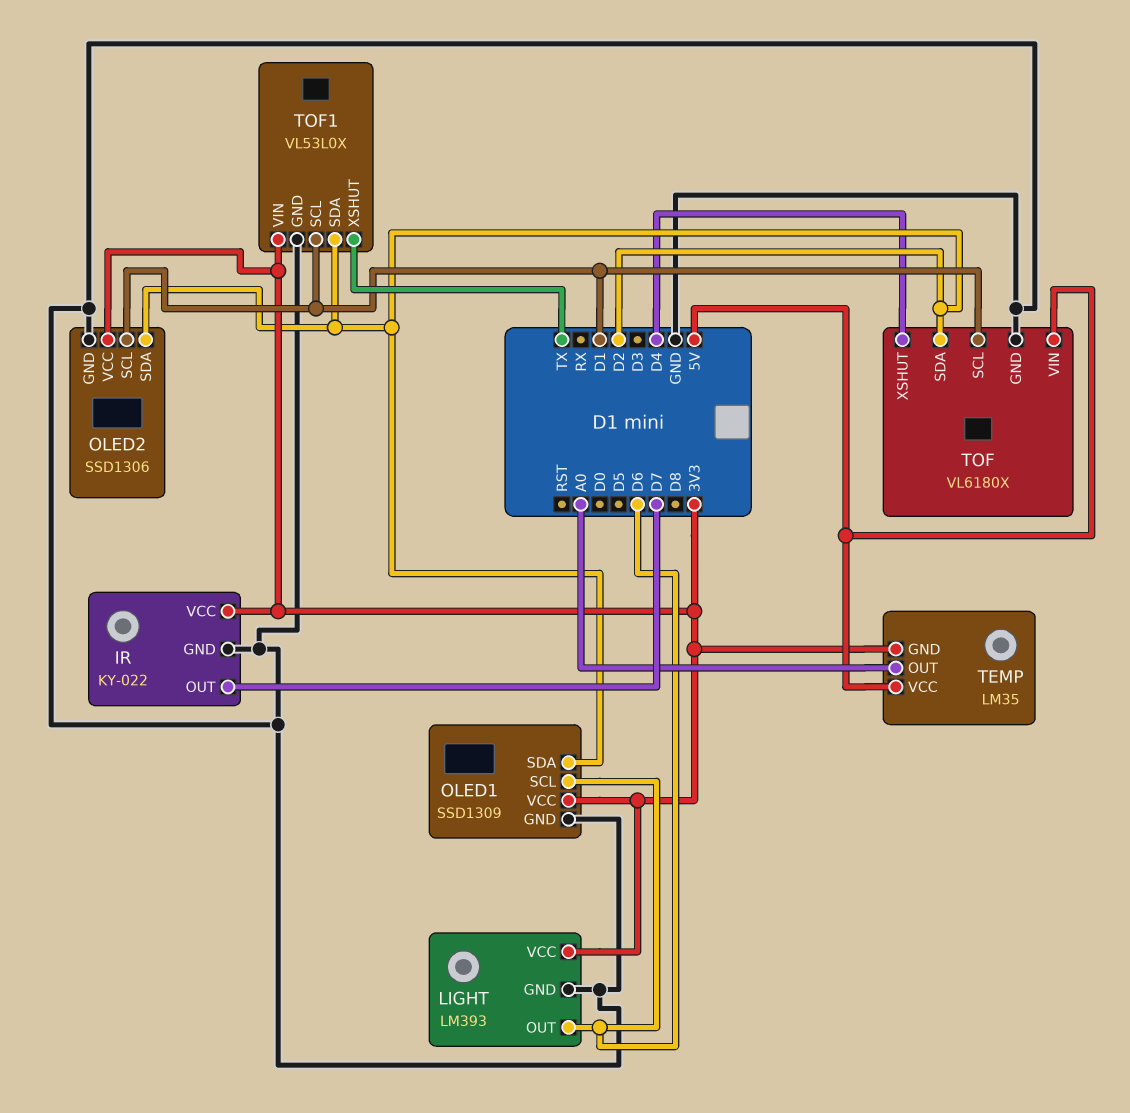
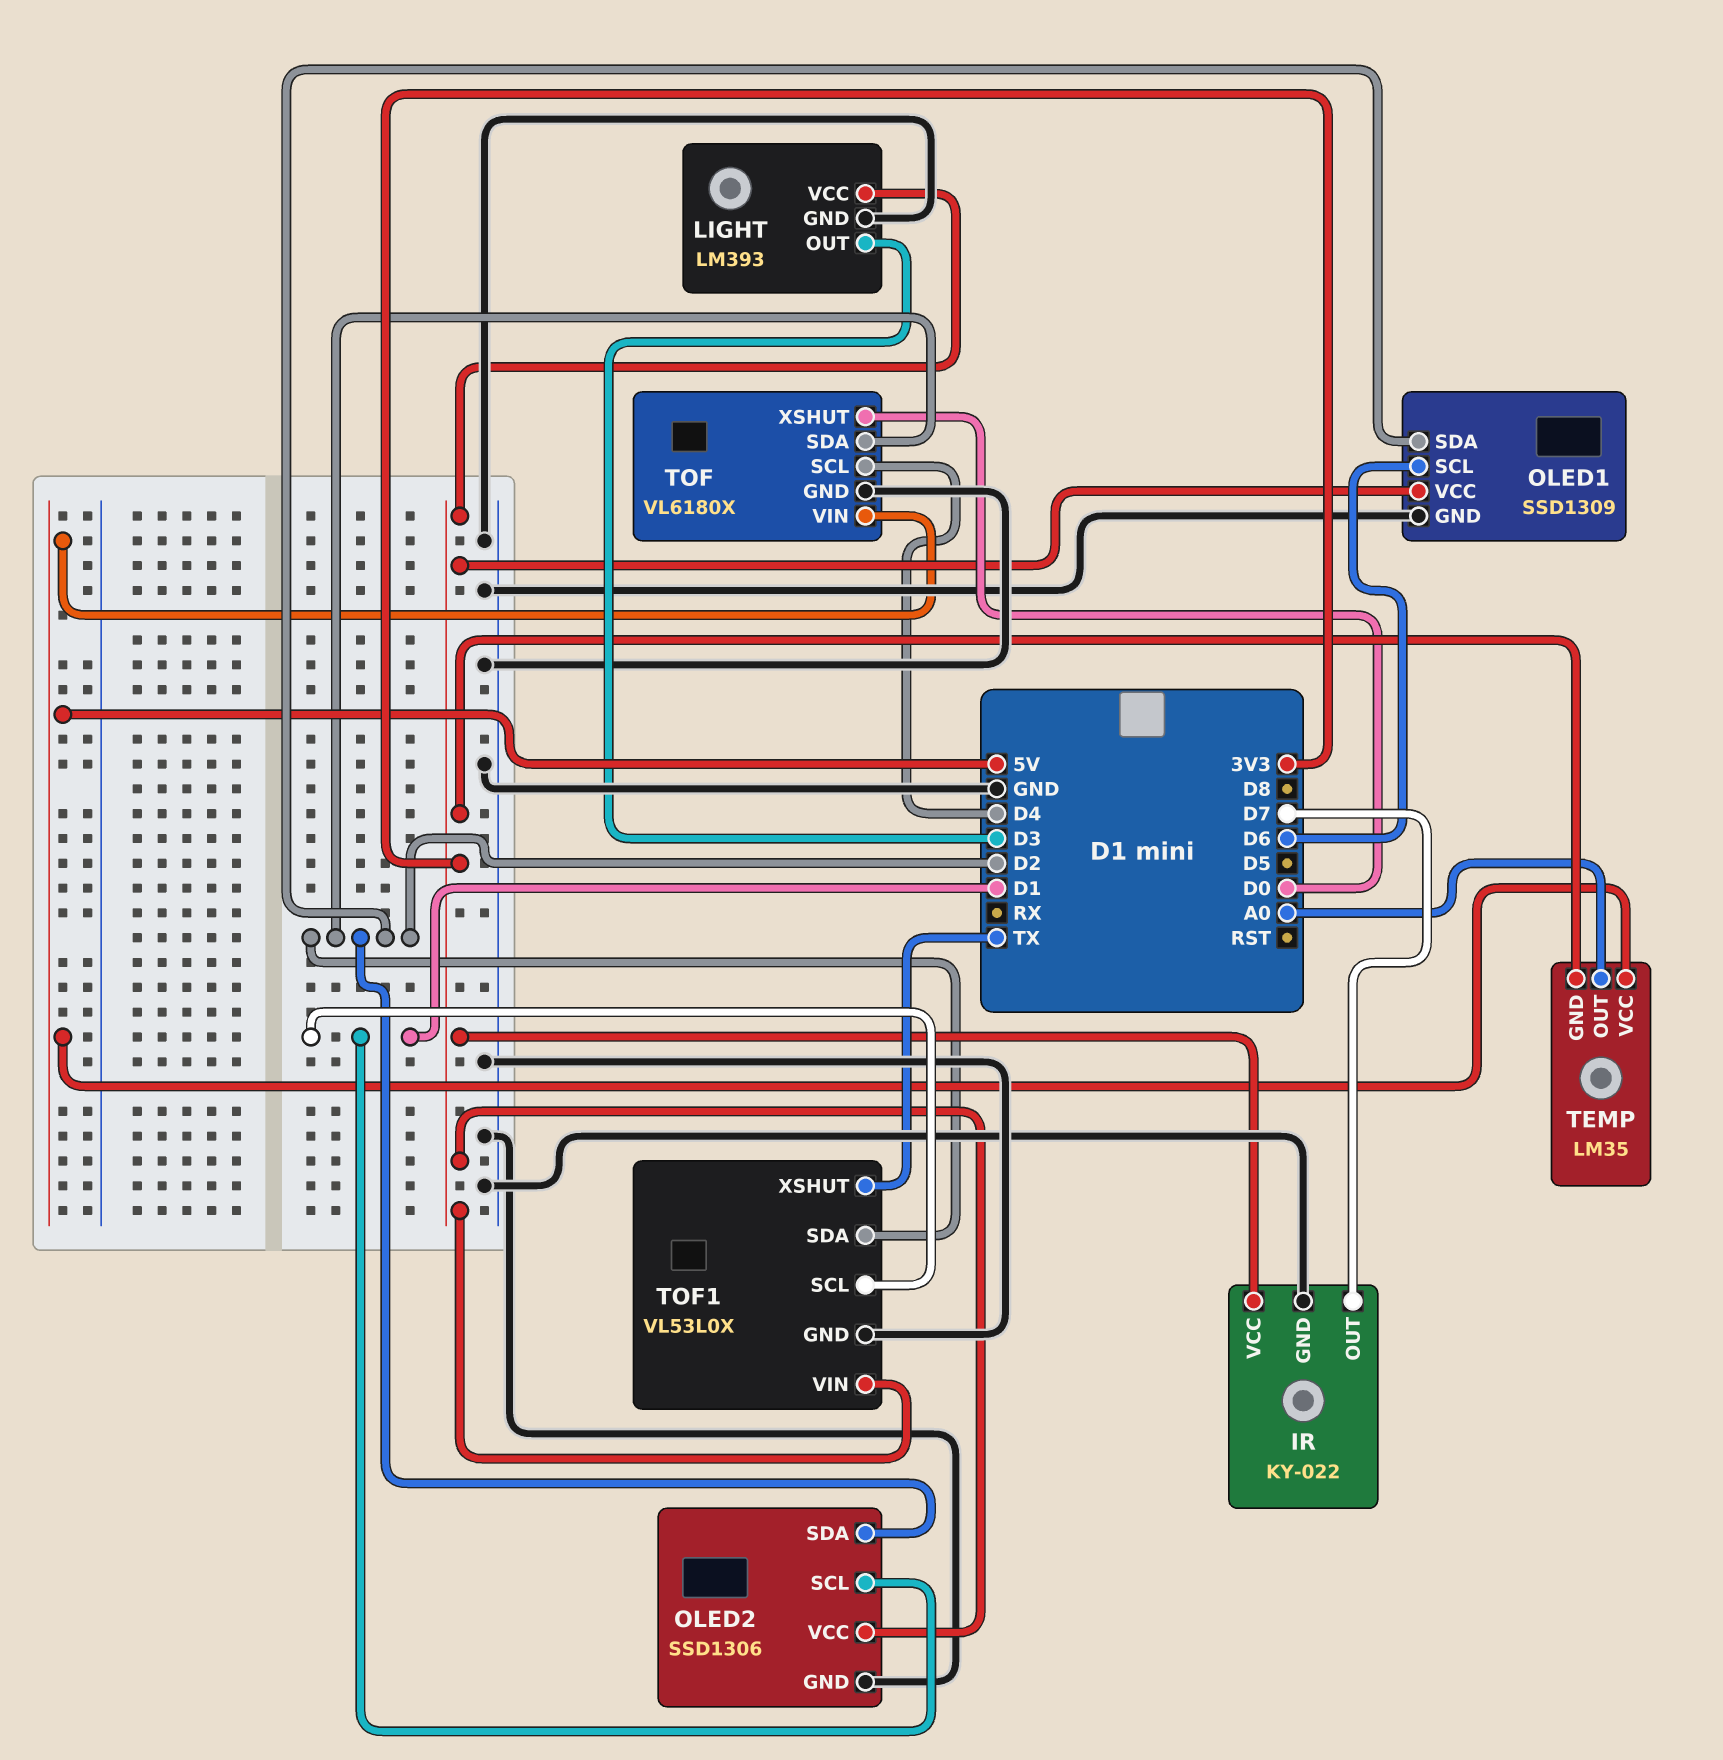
LIGHT pin OUT: D6 -> D3
TOF pin SCL: D1 -> D4
TOF pin XSHUT: D4 -> D0

